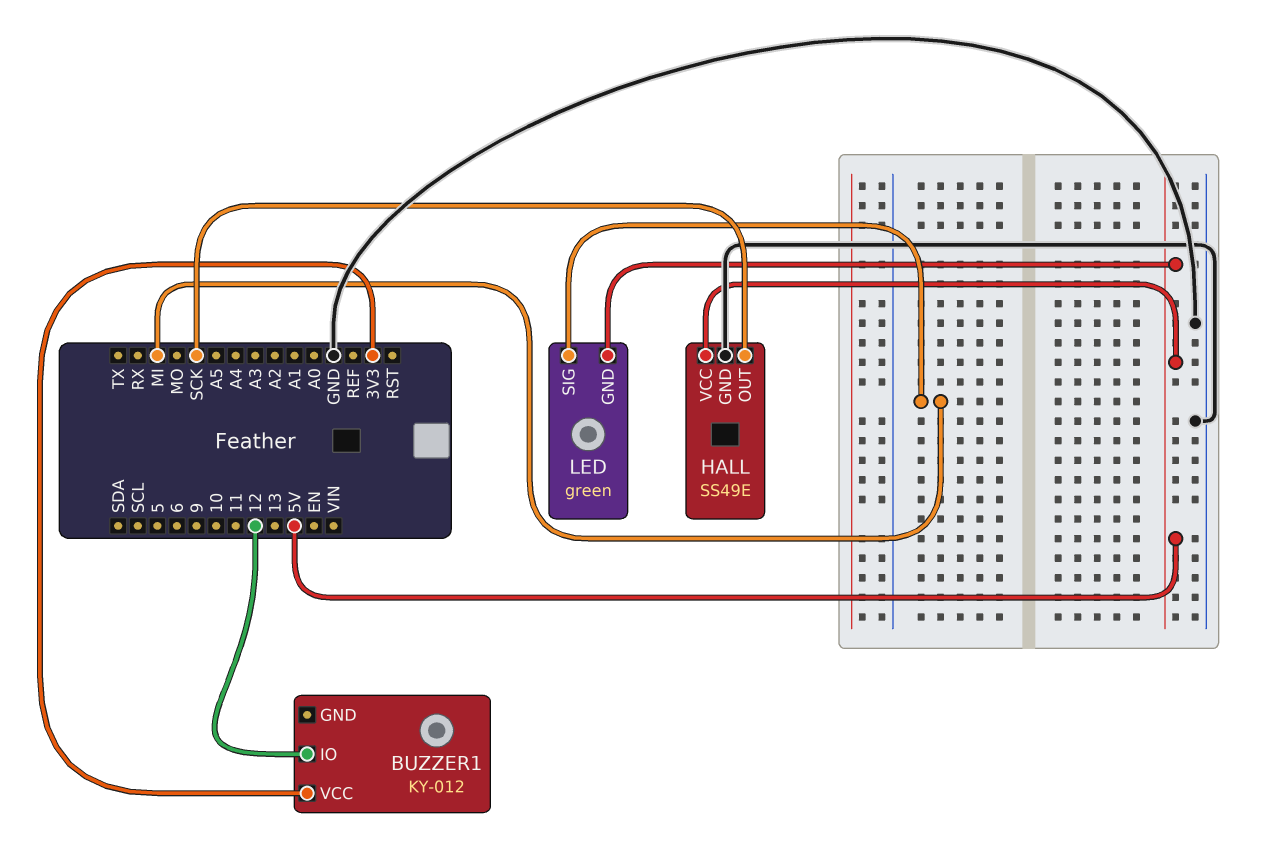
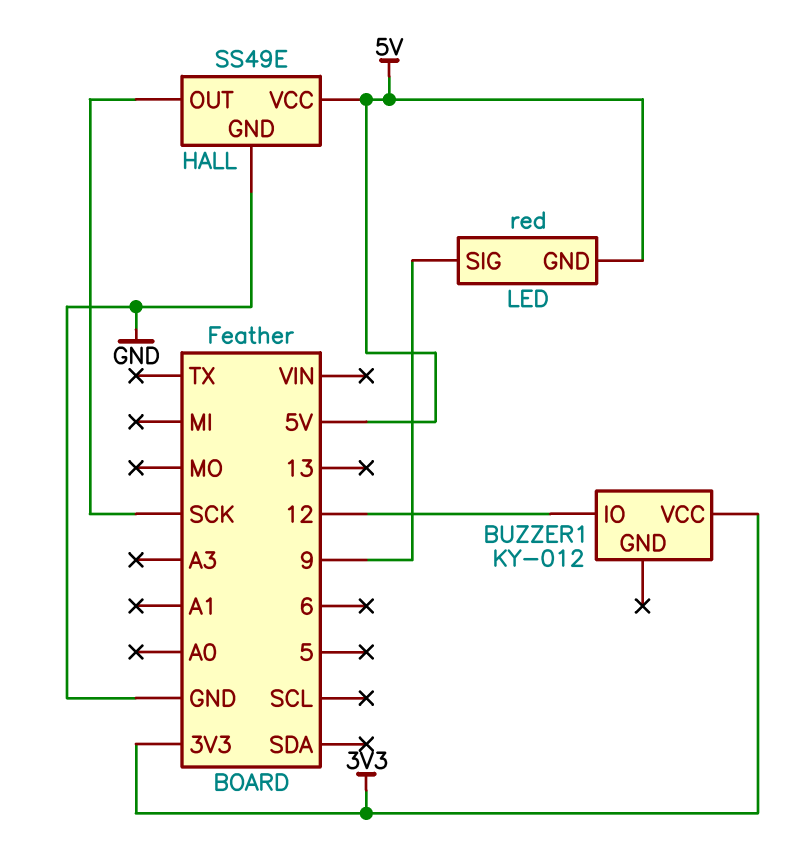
LED: green -> red
LED pin SIG: MI -> 9

